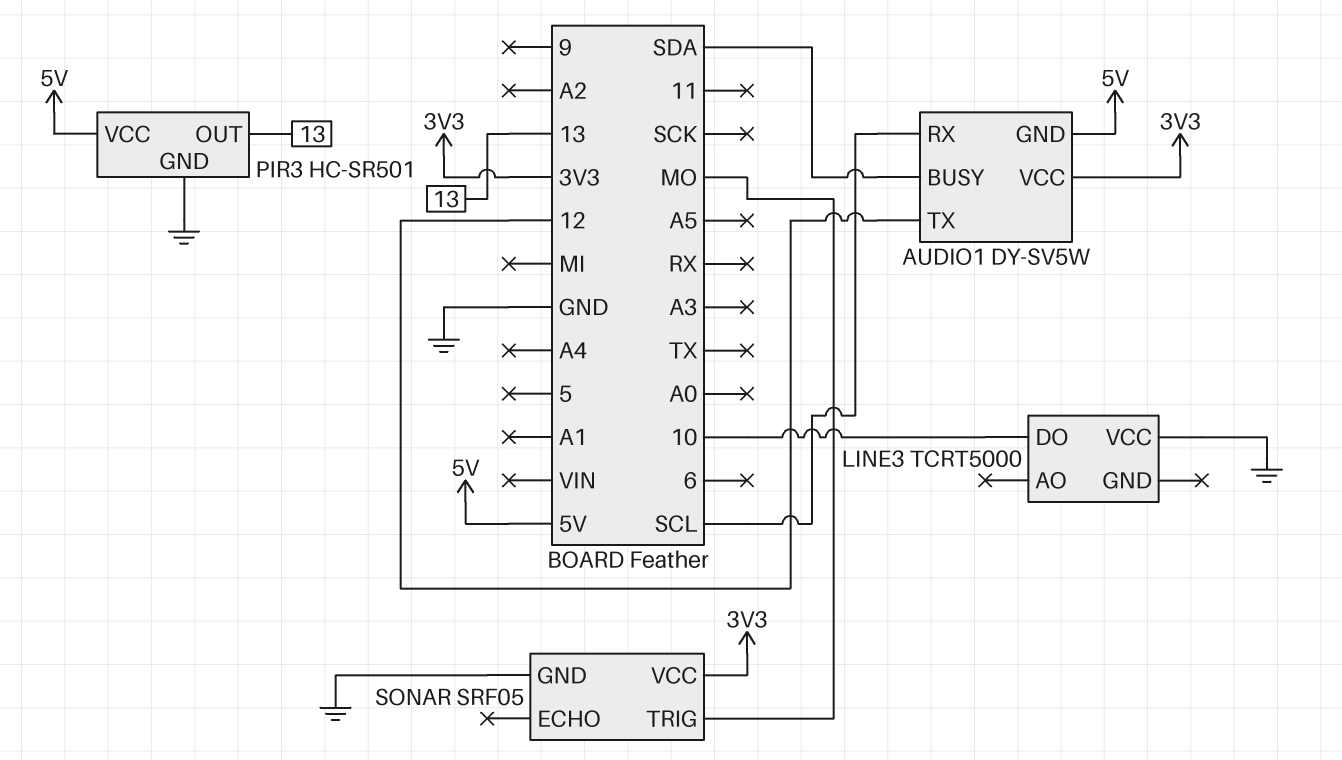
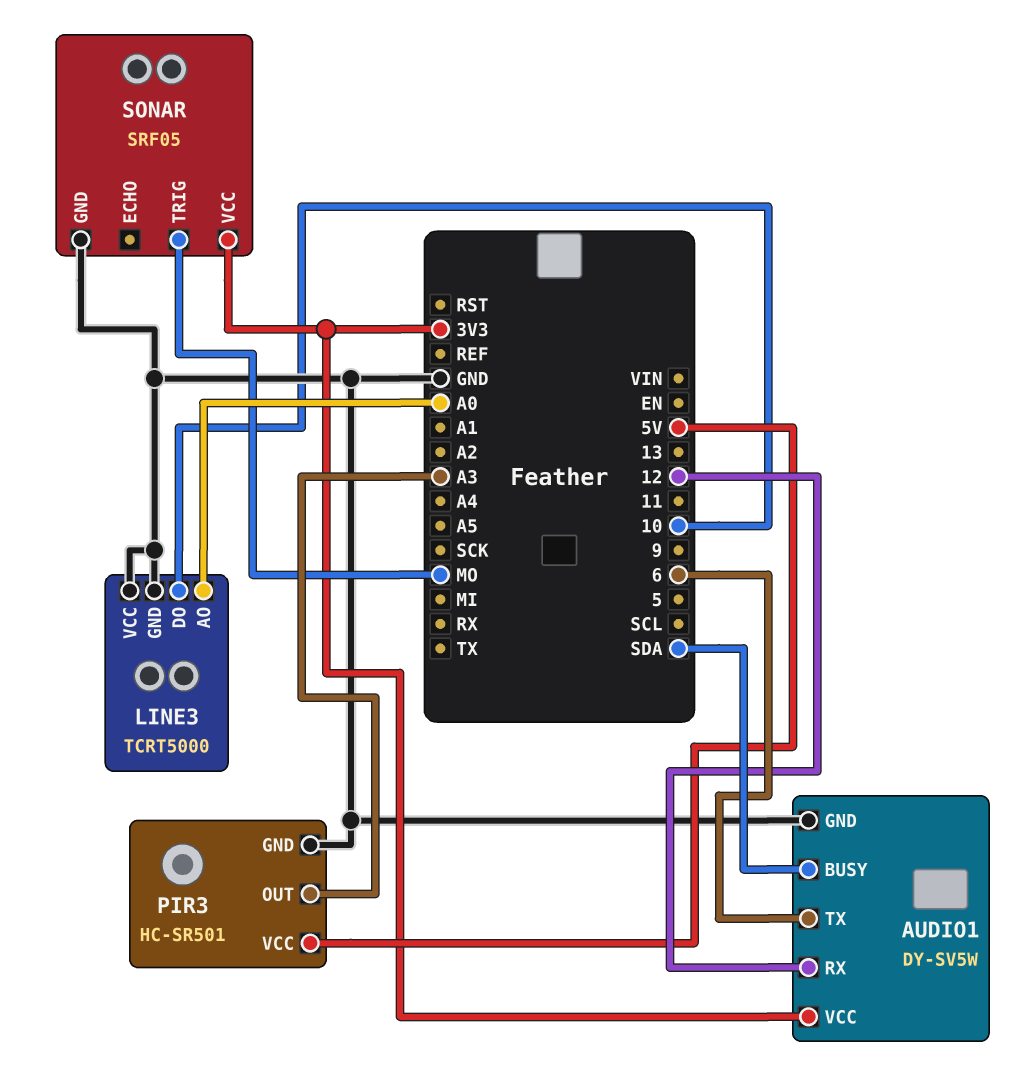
AUDIO1 pin GND: 5V -> GND
AUDIO1 pin RX: SCL -> 12
AUDIO1 pin TX: 12 -> 6
LINE3 pin AO: none -> A0
LINE3 pin GND: none -> GND
PIR3 pin OUT: 13 -> A3

